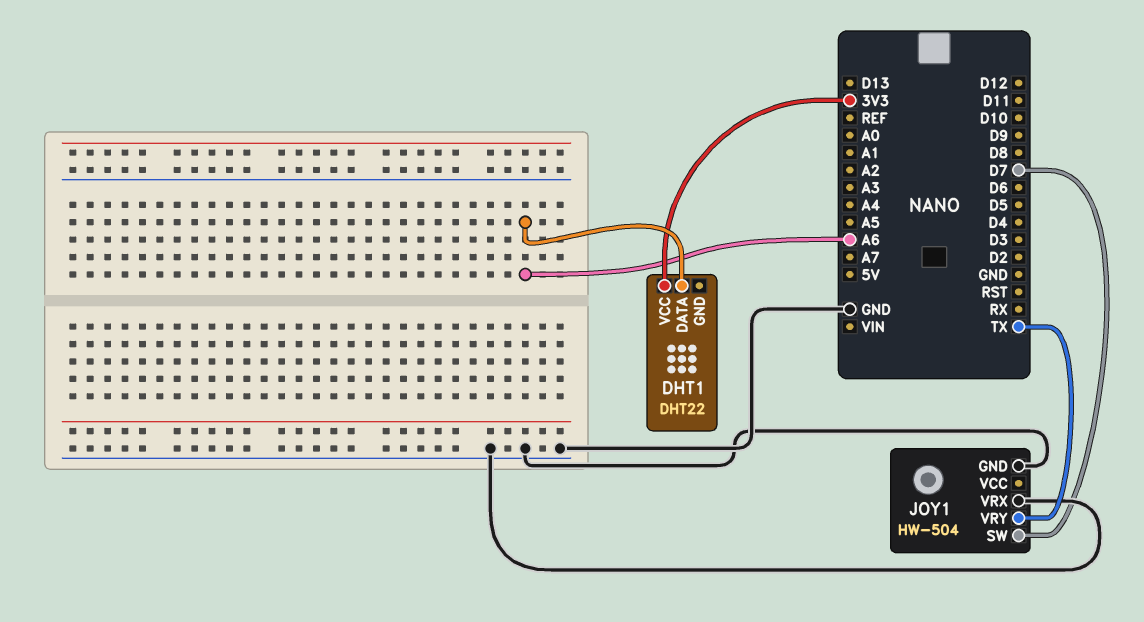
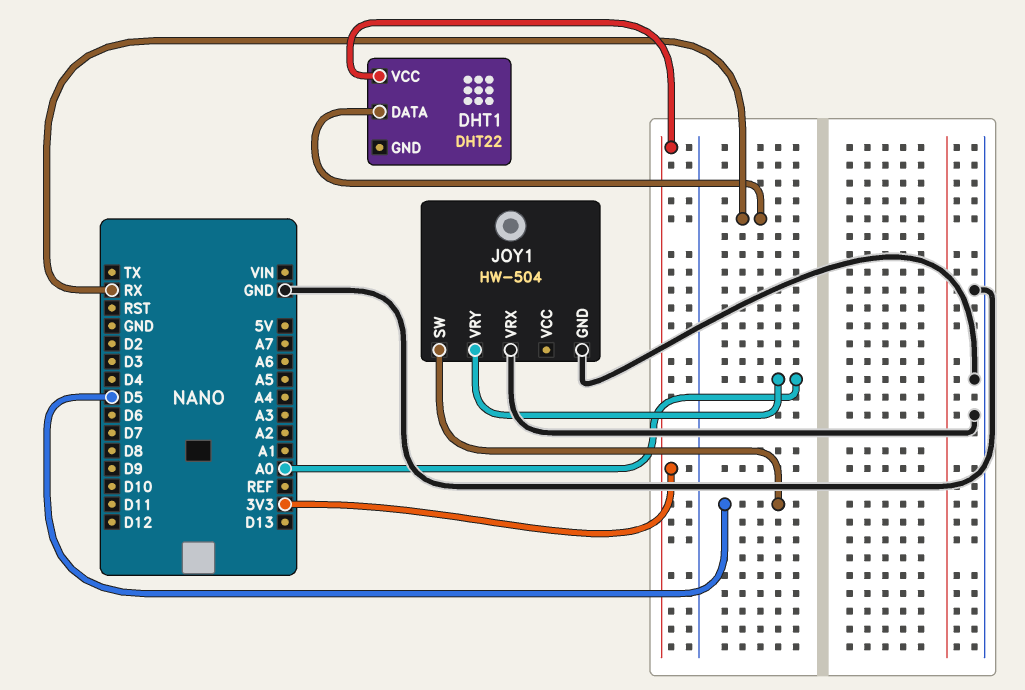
DHT1 pin DATA: A6 -> RX
JOY1 pin SW: D7 -> D5
JOY1 pin VRY: TX -> A0

